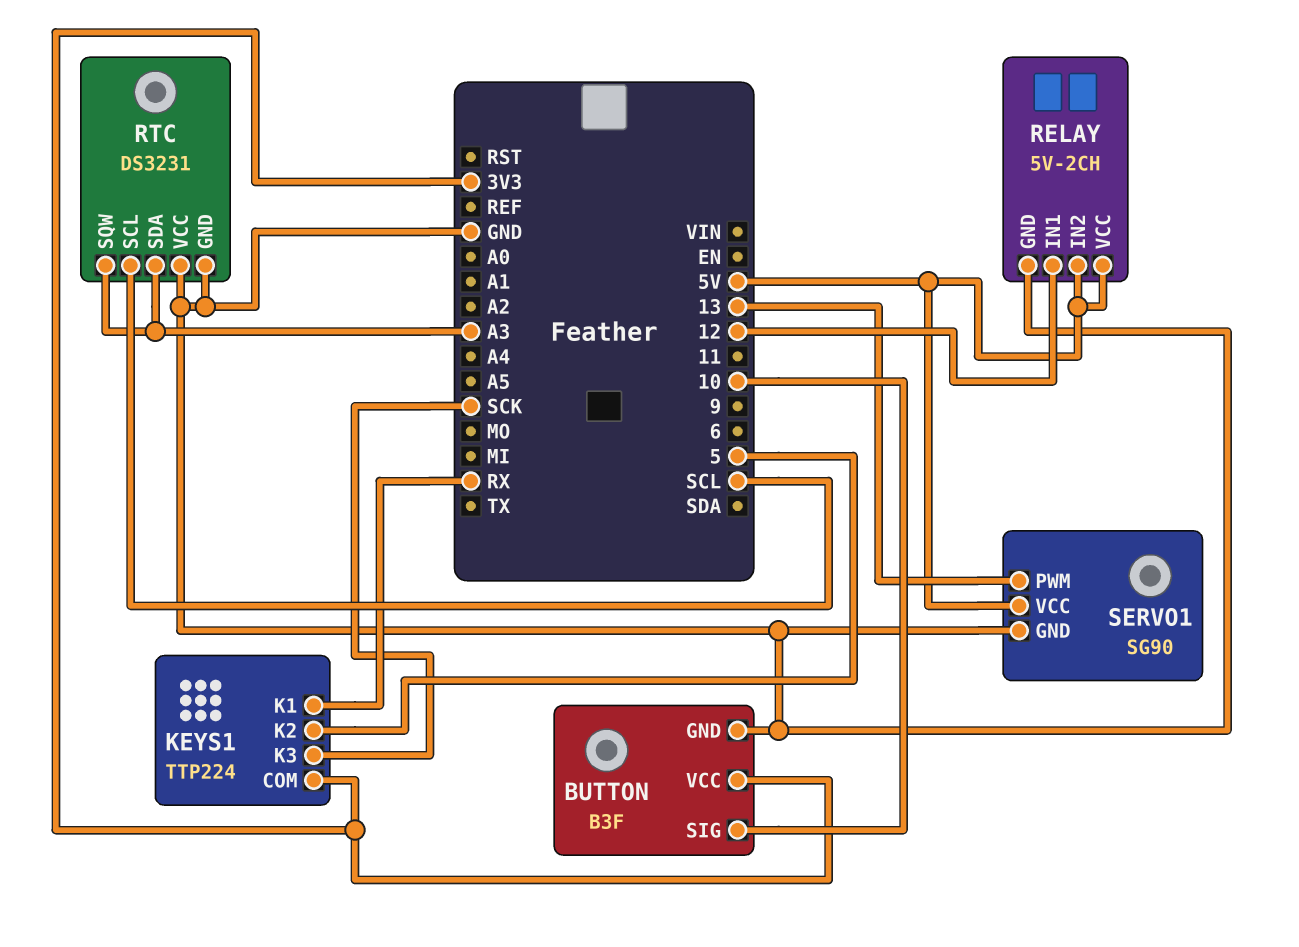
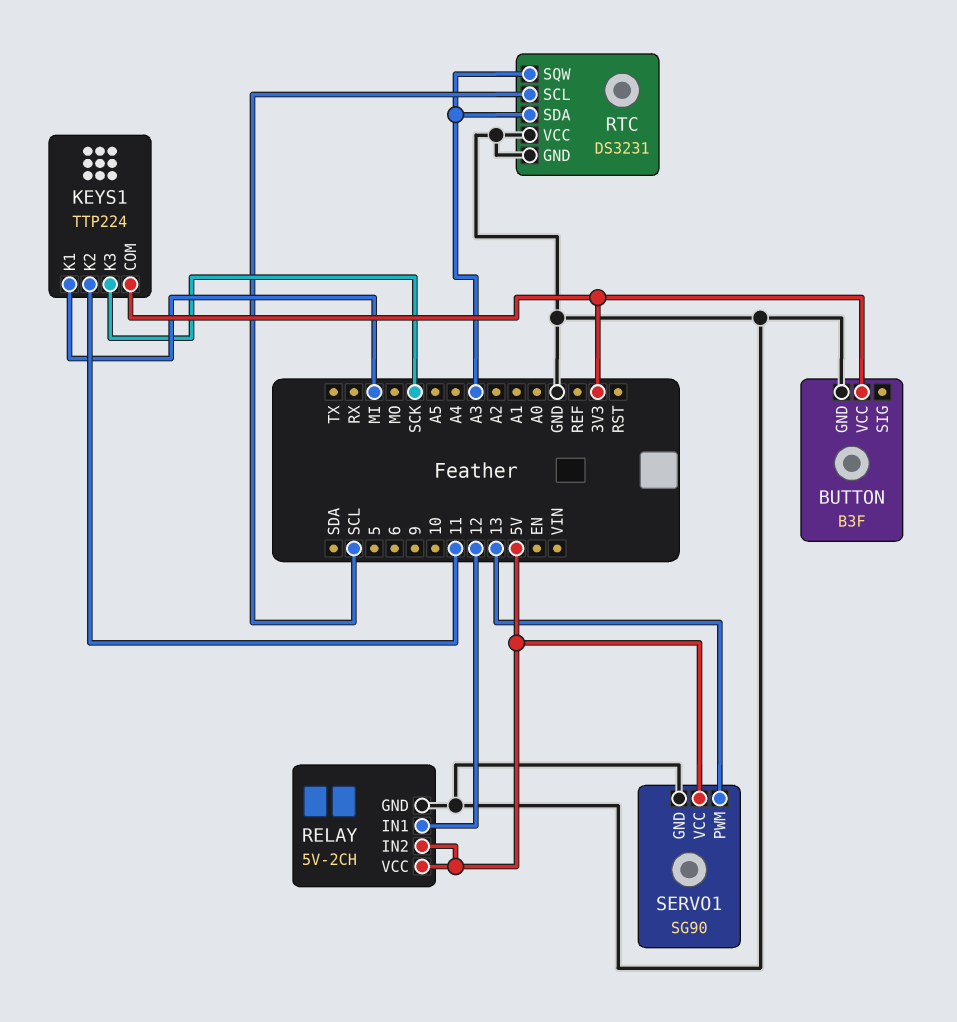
BUTTON pin SIG: 10 -> none
KEYS1 pin K1: RX -> MI
KEYS1 pin K2: 5 -> 11

